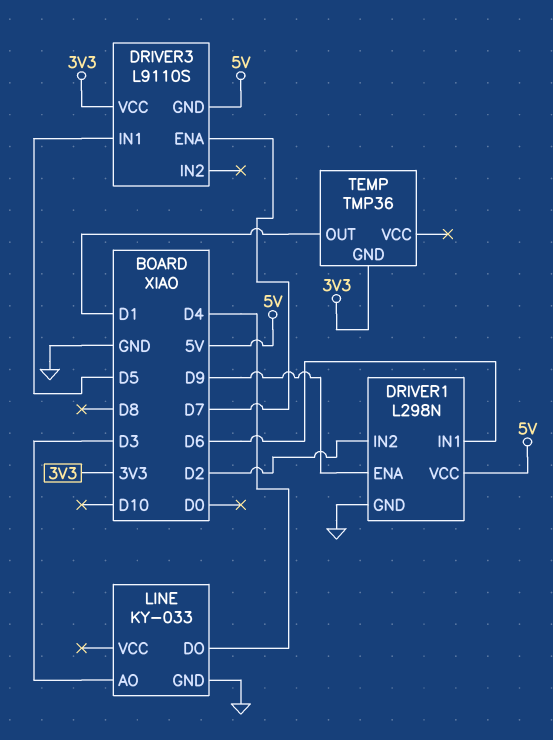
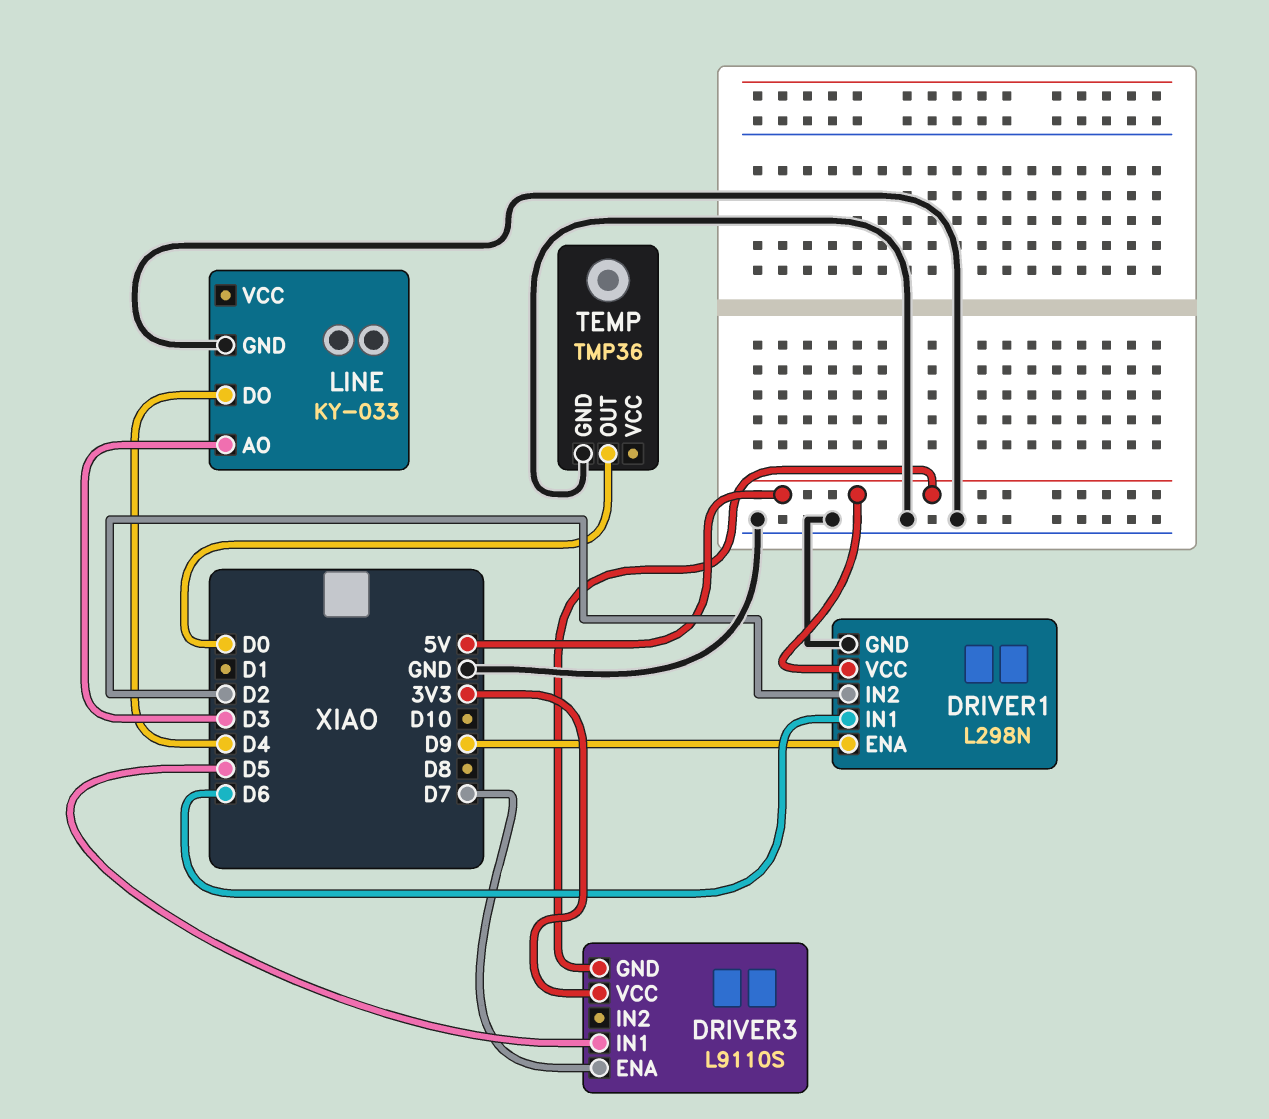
TEMP pin GND: 3V3 -> GND
TEMP pin OUT: D1 -> D0

